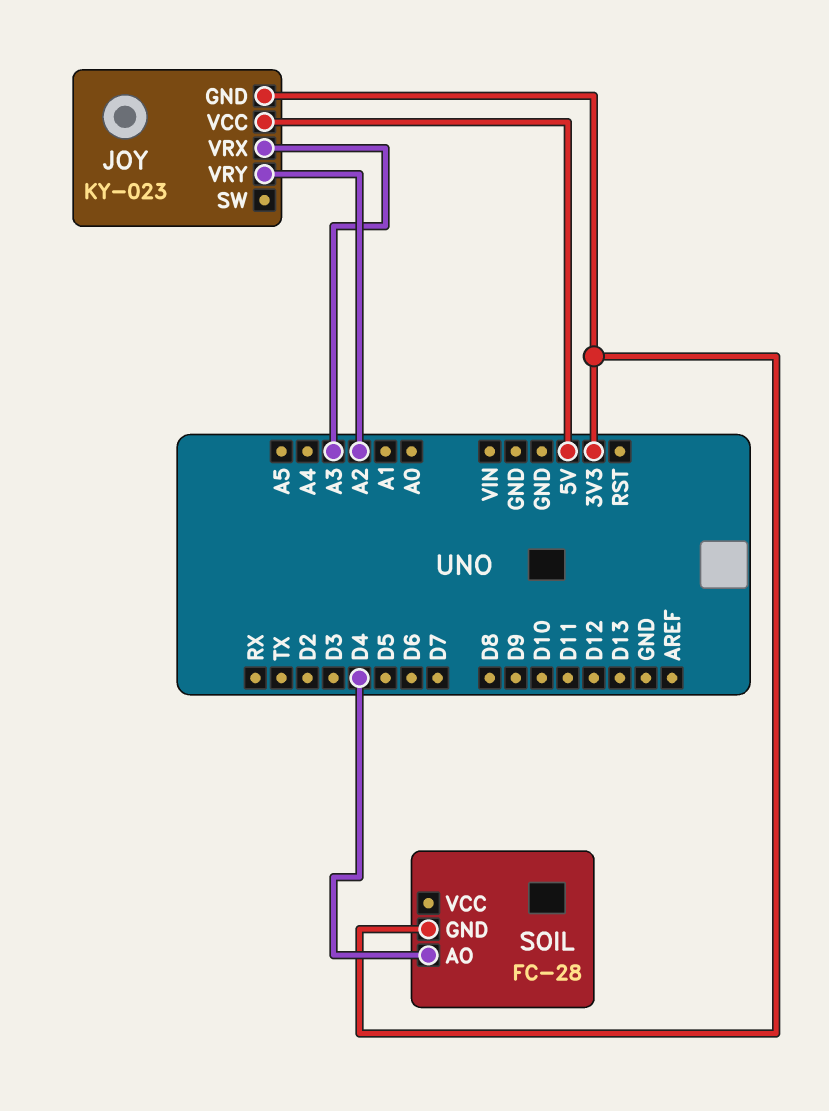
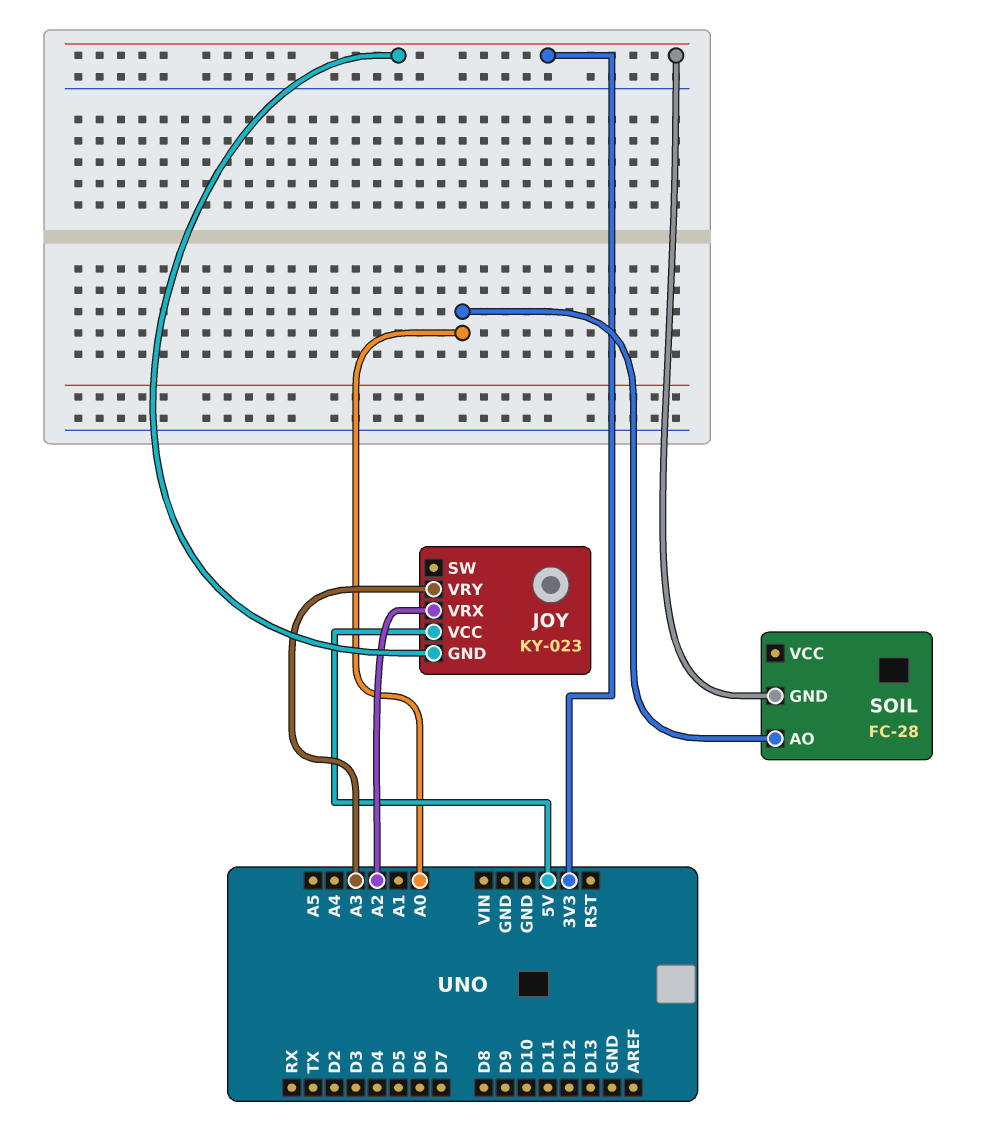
JOY pin VRX: A3 -> A2
JOY pin VRY: A2 -> A3
SOIL pin AO: D4 -> A0

